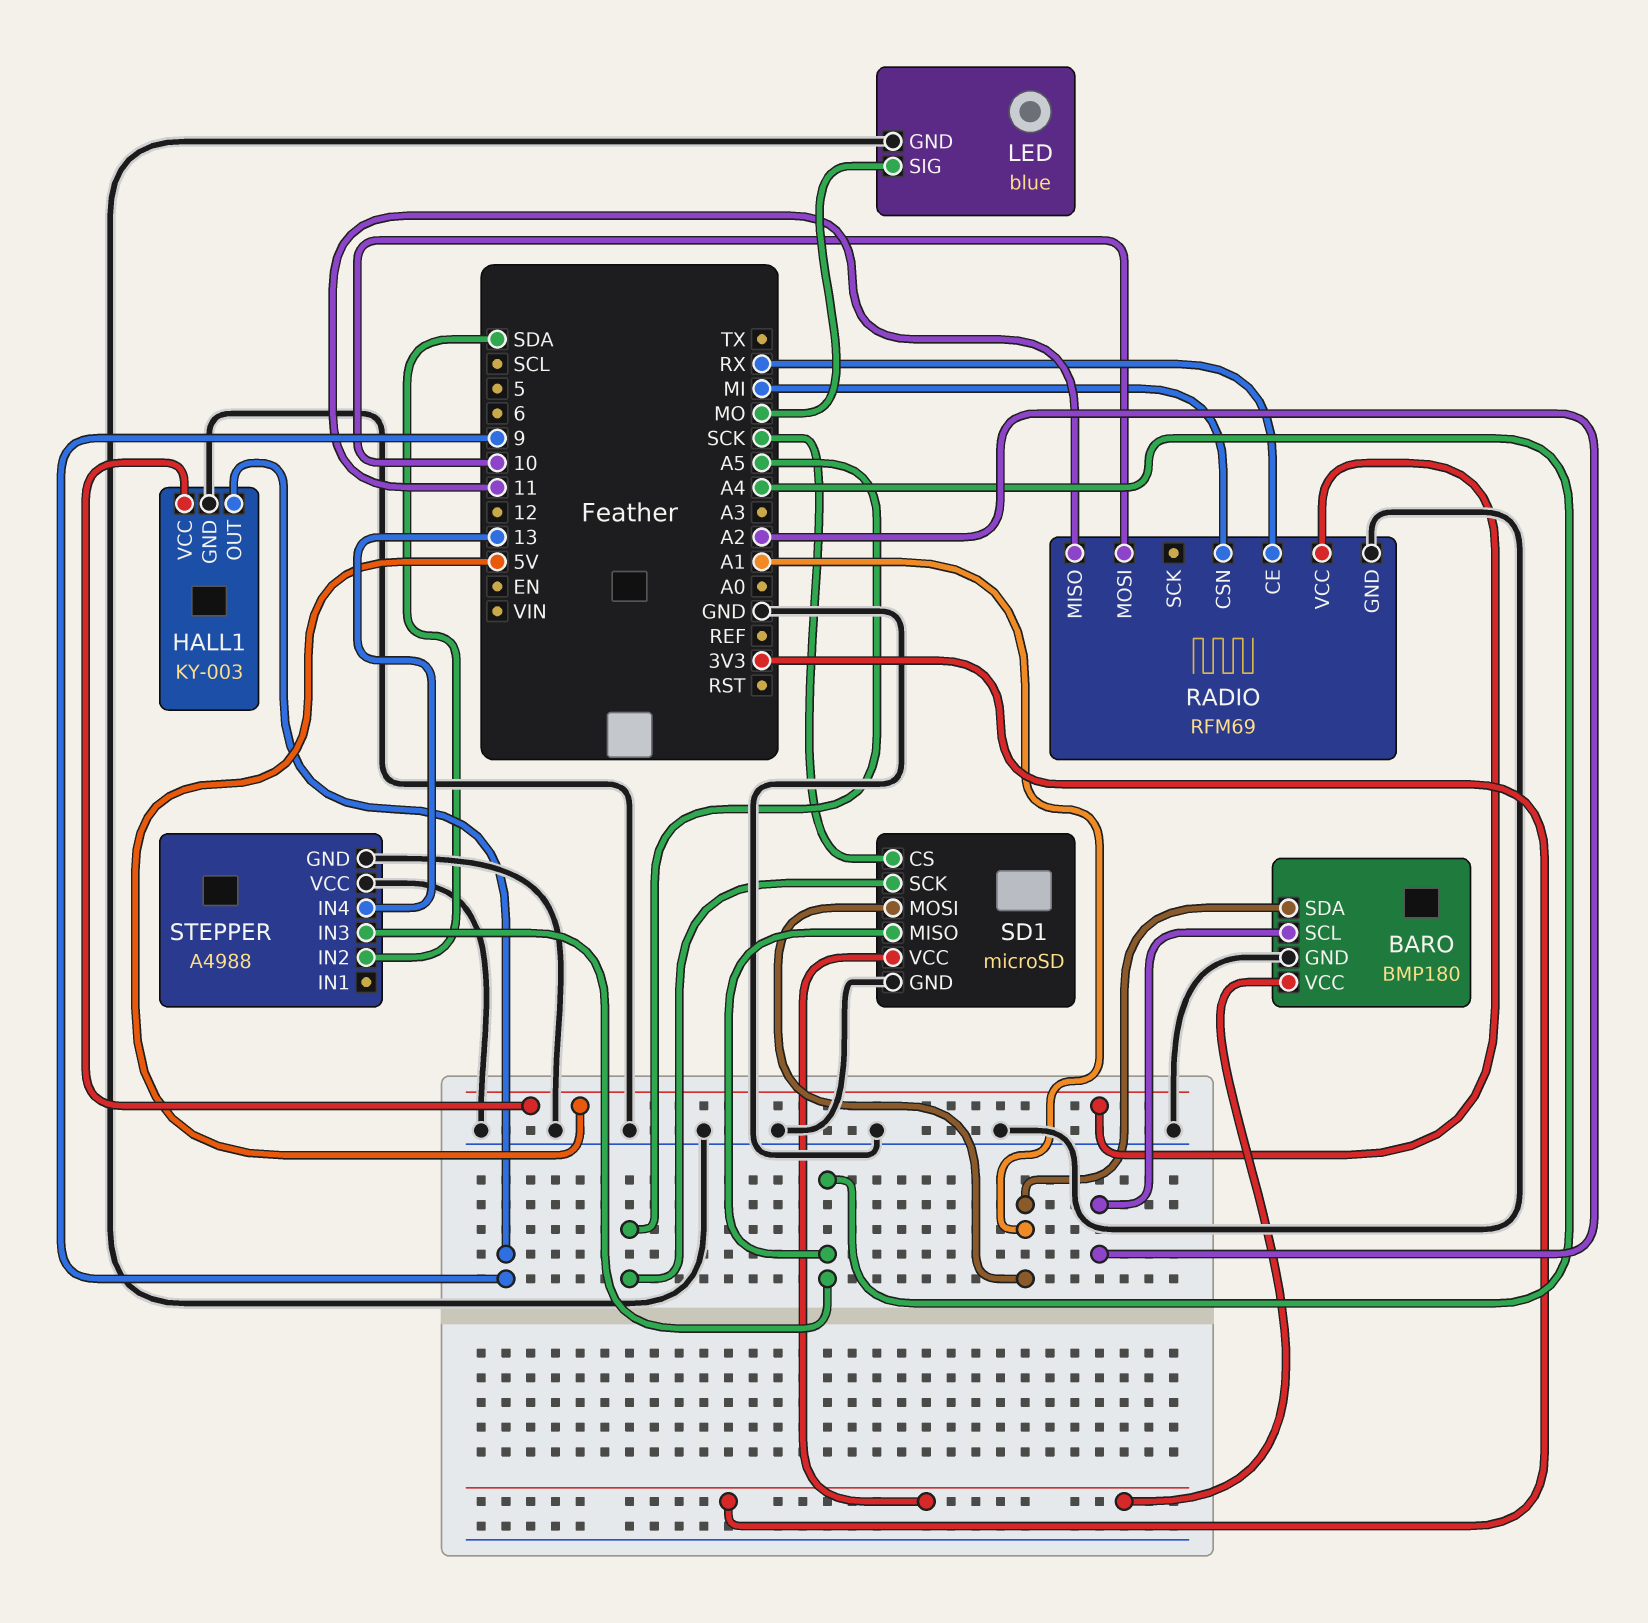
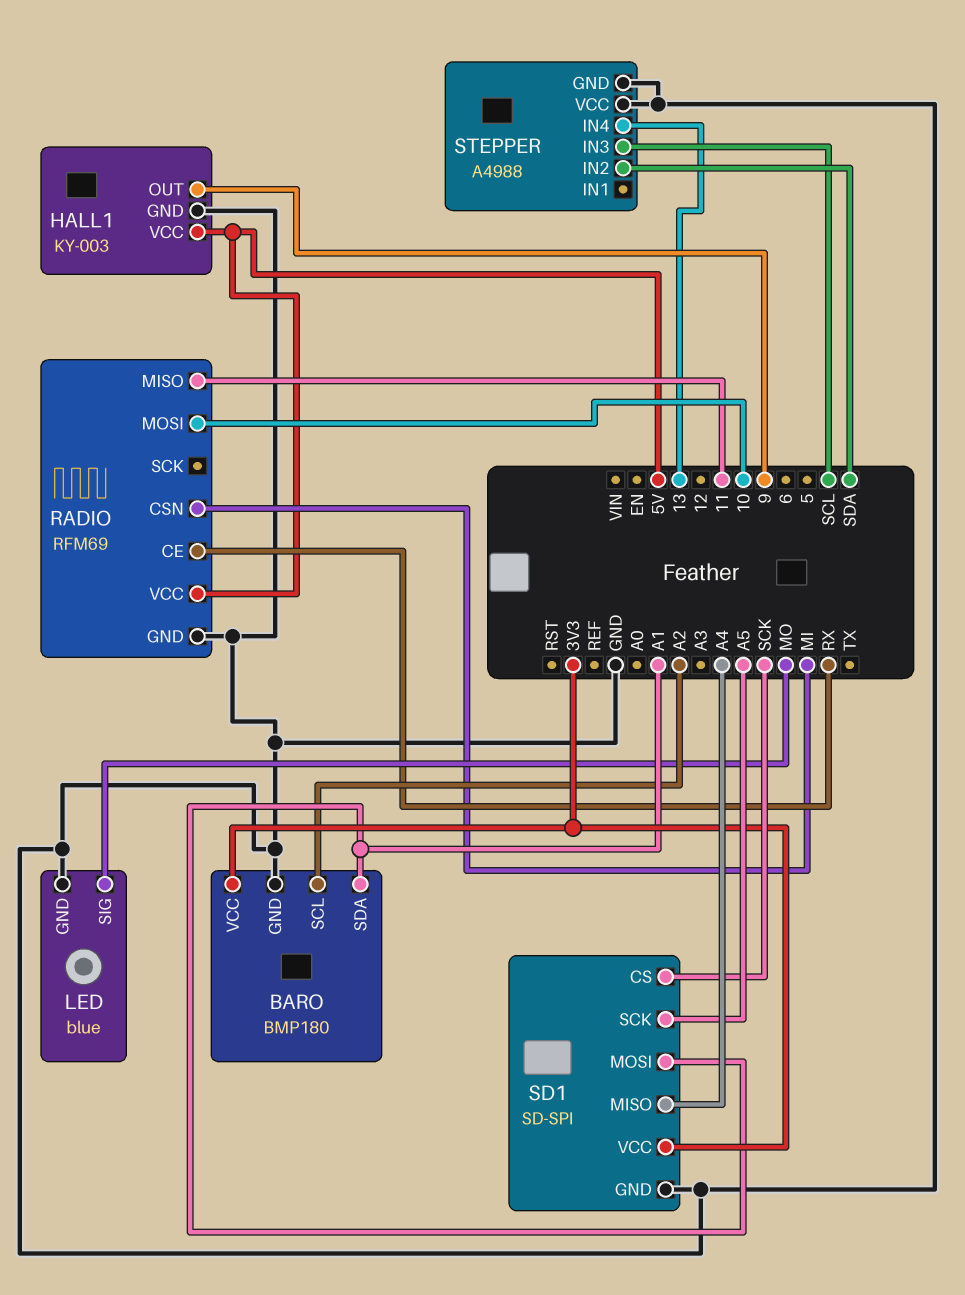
SD1: microSD -> SD-SPI
STEPPER pin IN3: A4 -> SCL

